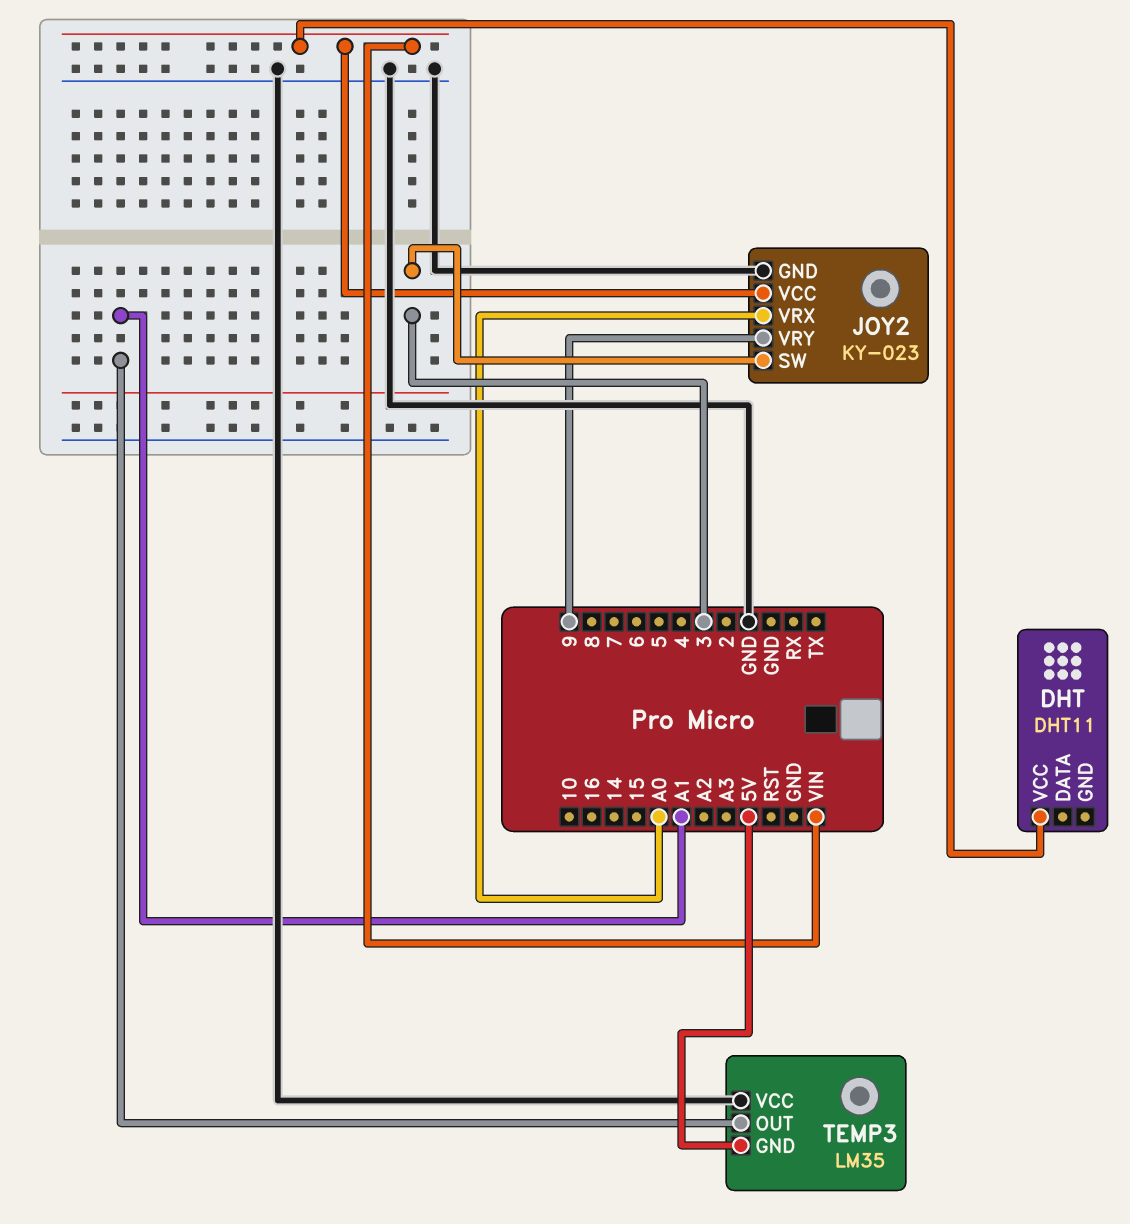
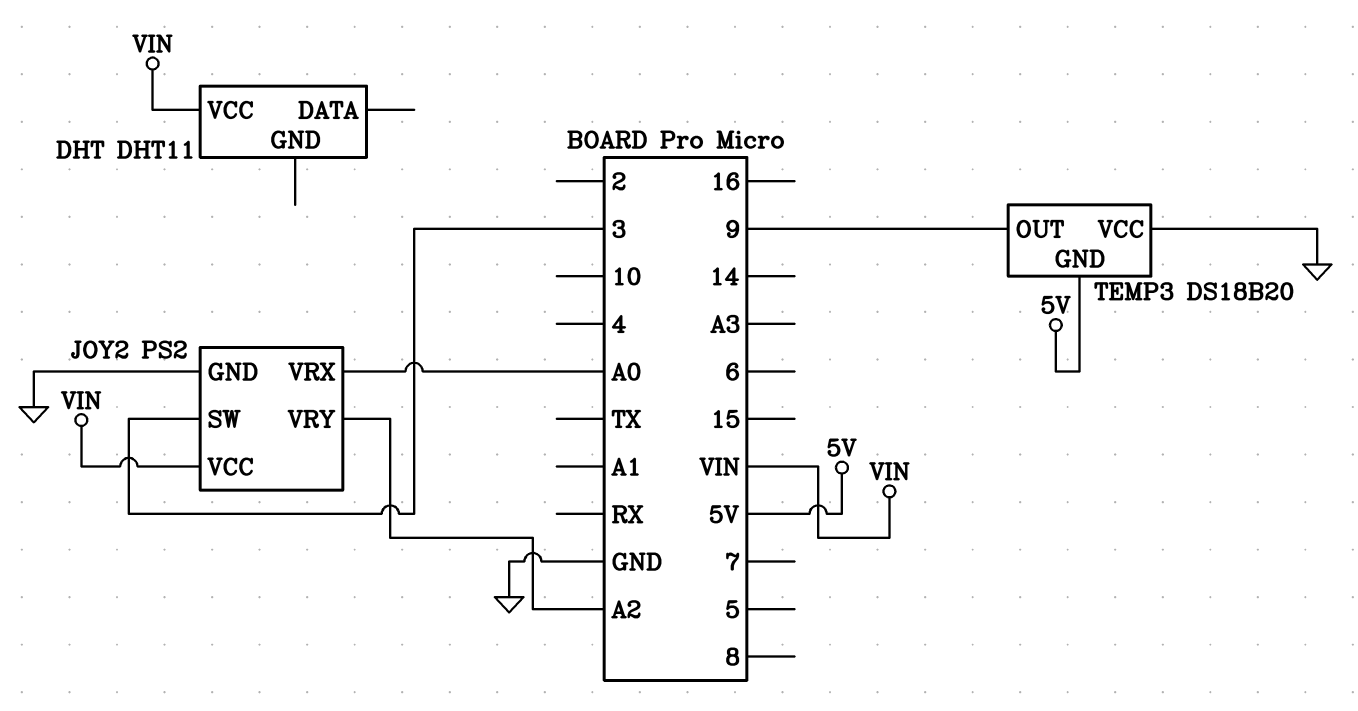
JOY2: KY-023 -> PS2
JOY2 pin VRY: 9 -> A2
TEMP3: LM35 -> DS18B20
TEMP3 pin OUT: A1 -> 9

